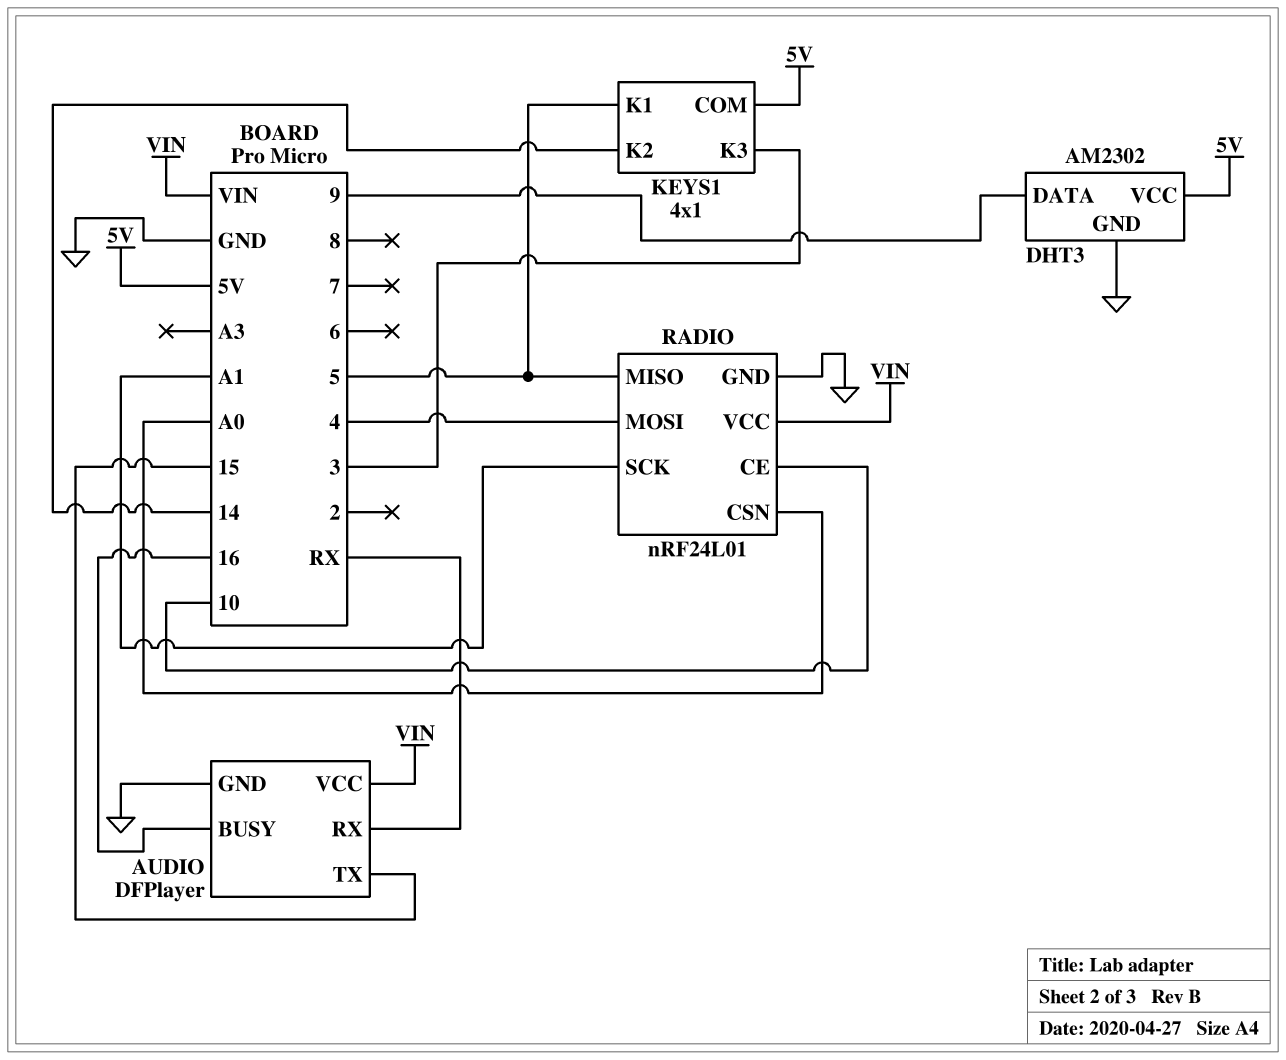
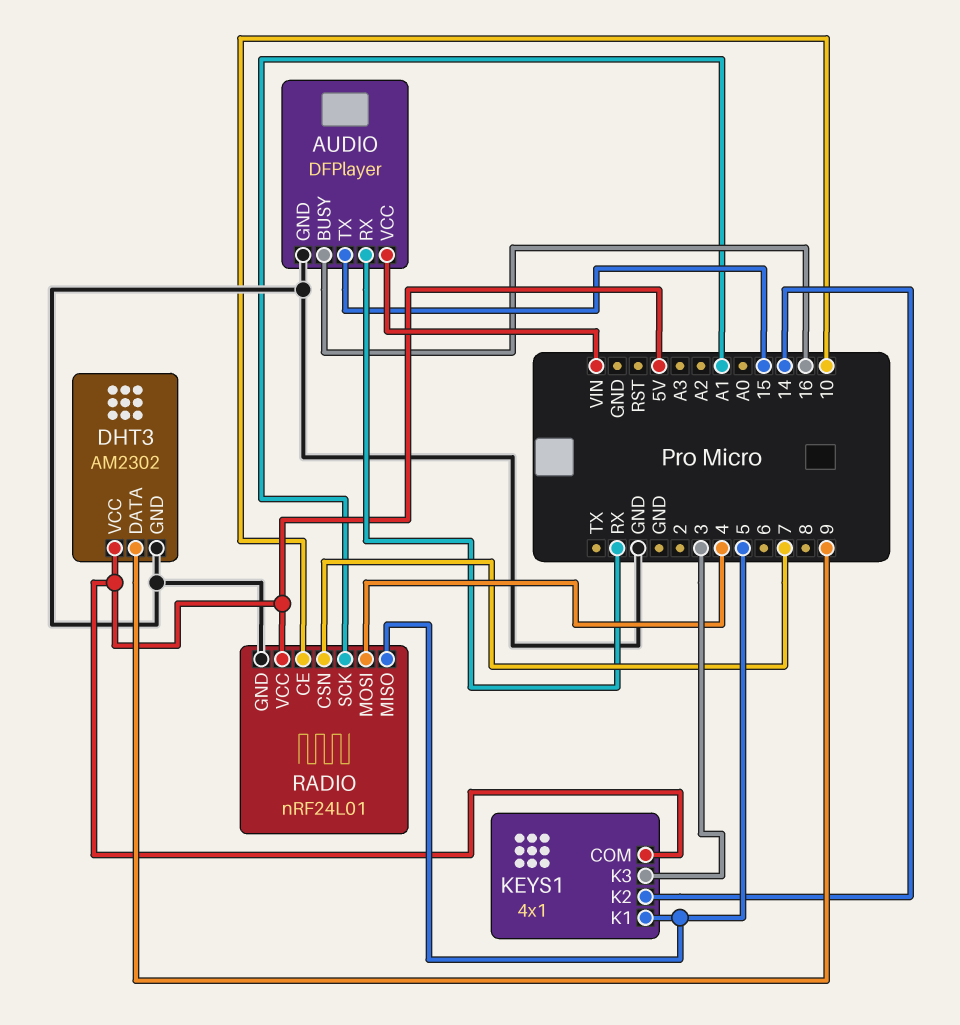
RADIO pin CSN: A0 -> 7
RADIO pin VCC: VIN -> 5V

